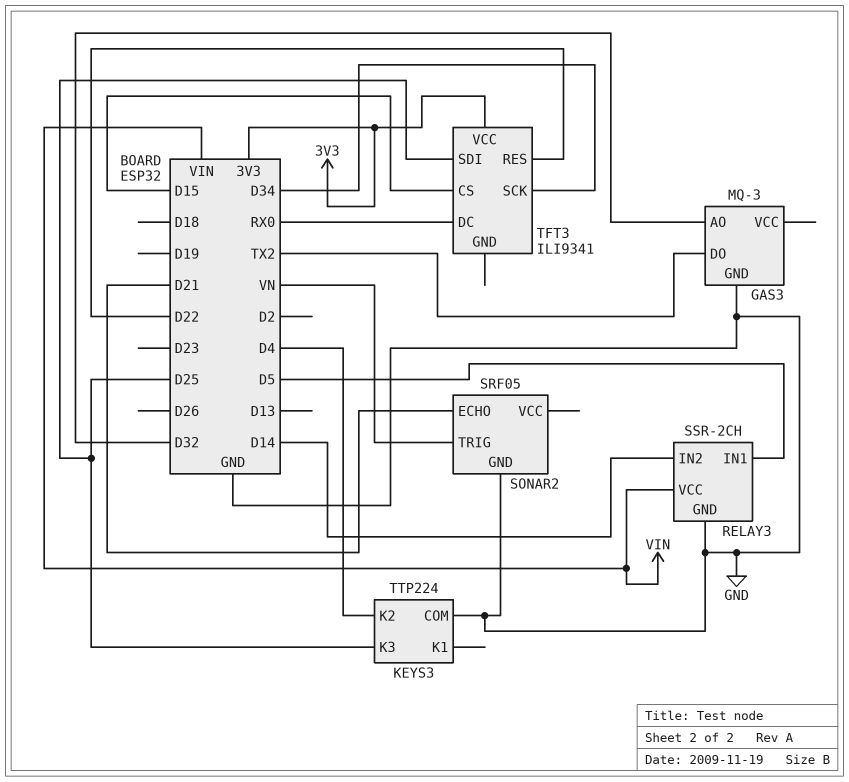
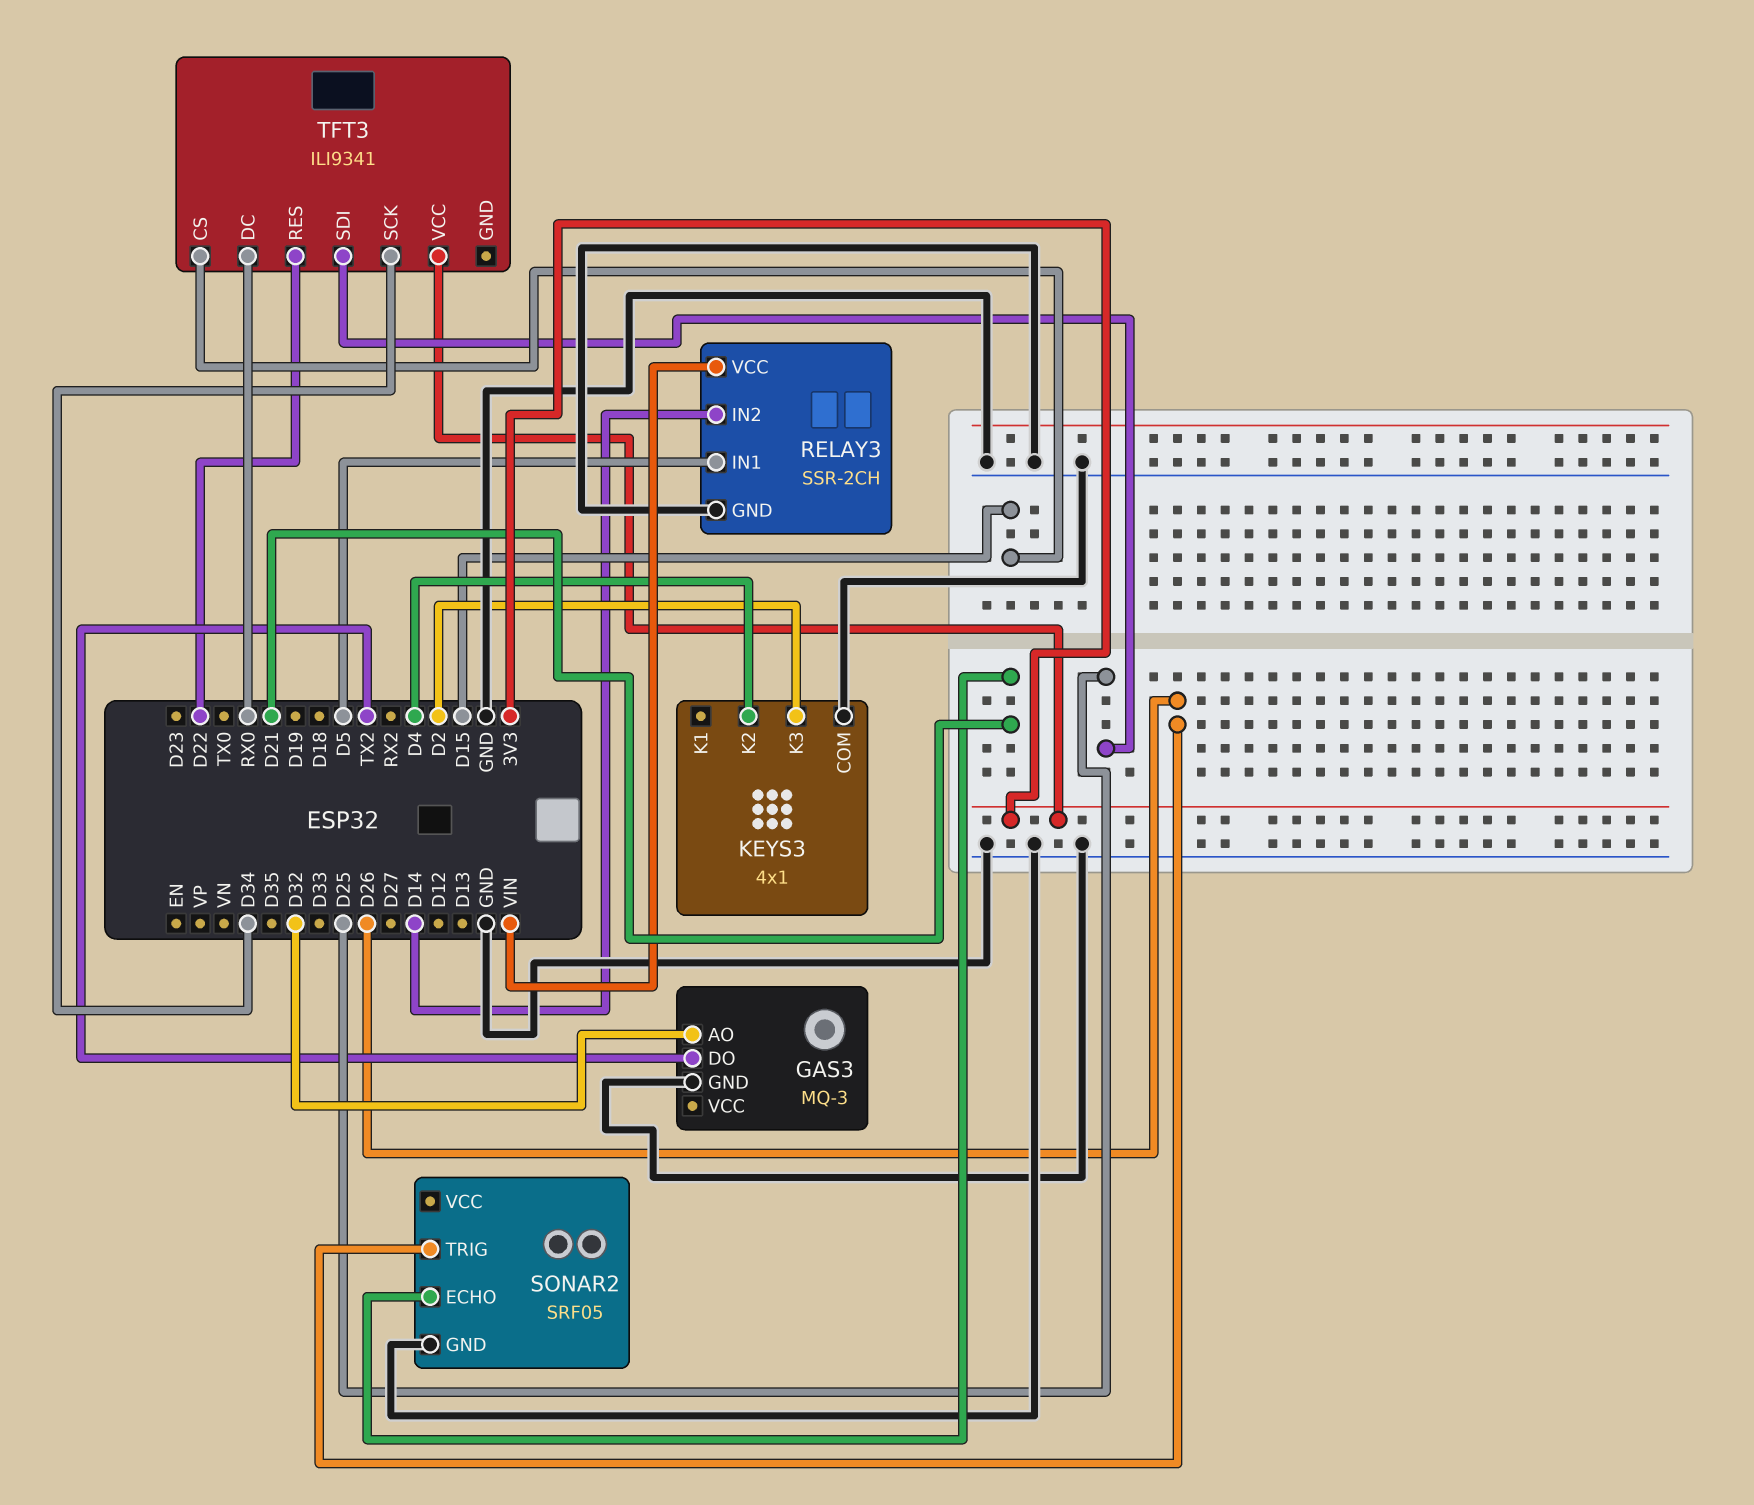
KEYS3: TTP224 -> 4x1
KEYS3 pin K3: D25 -> D2
SONAR2 pin TRIG: VN -> D26

